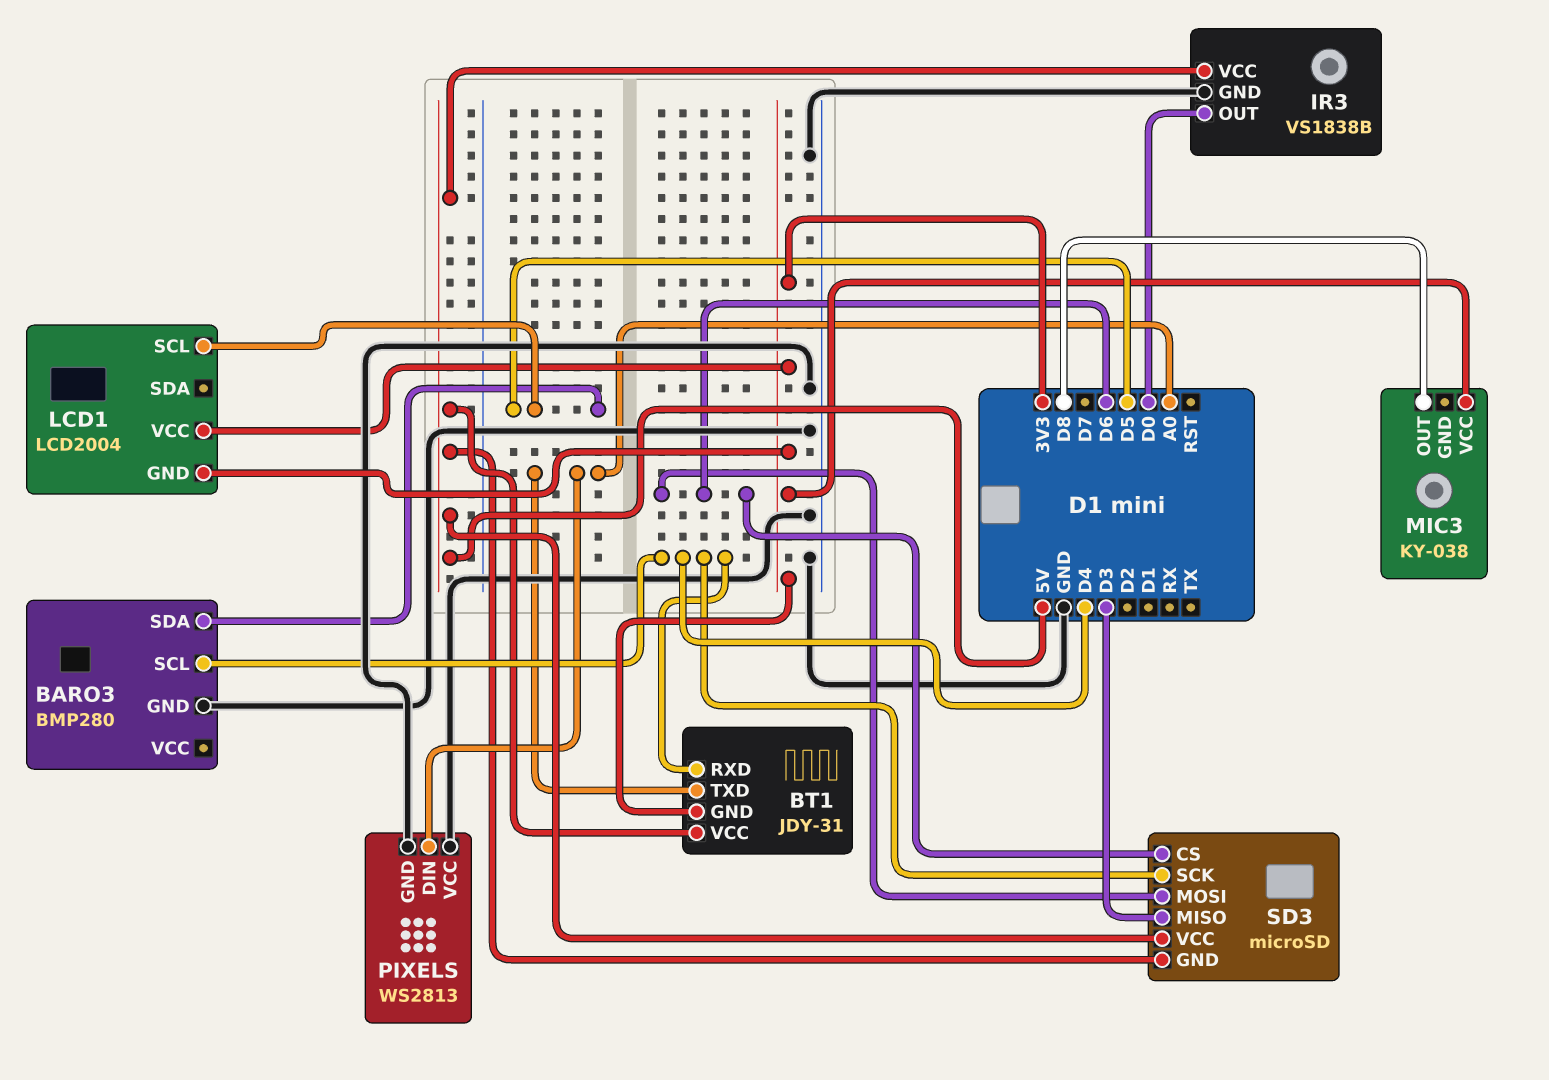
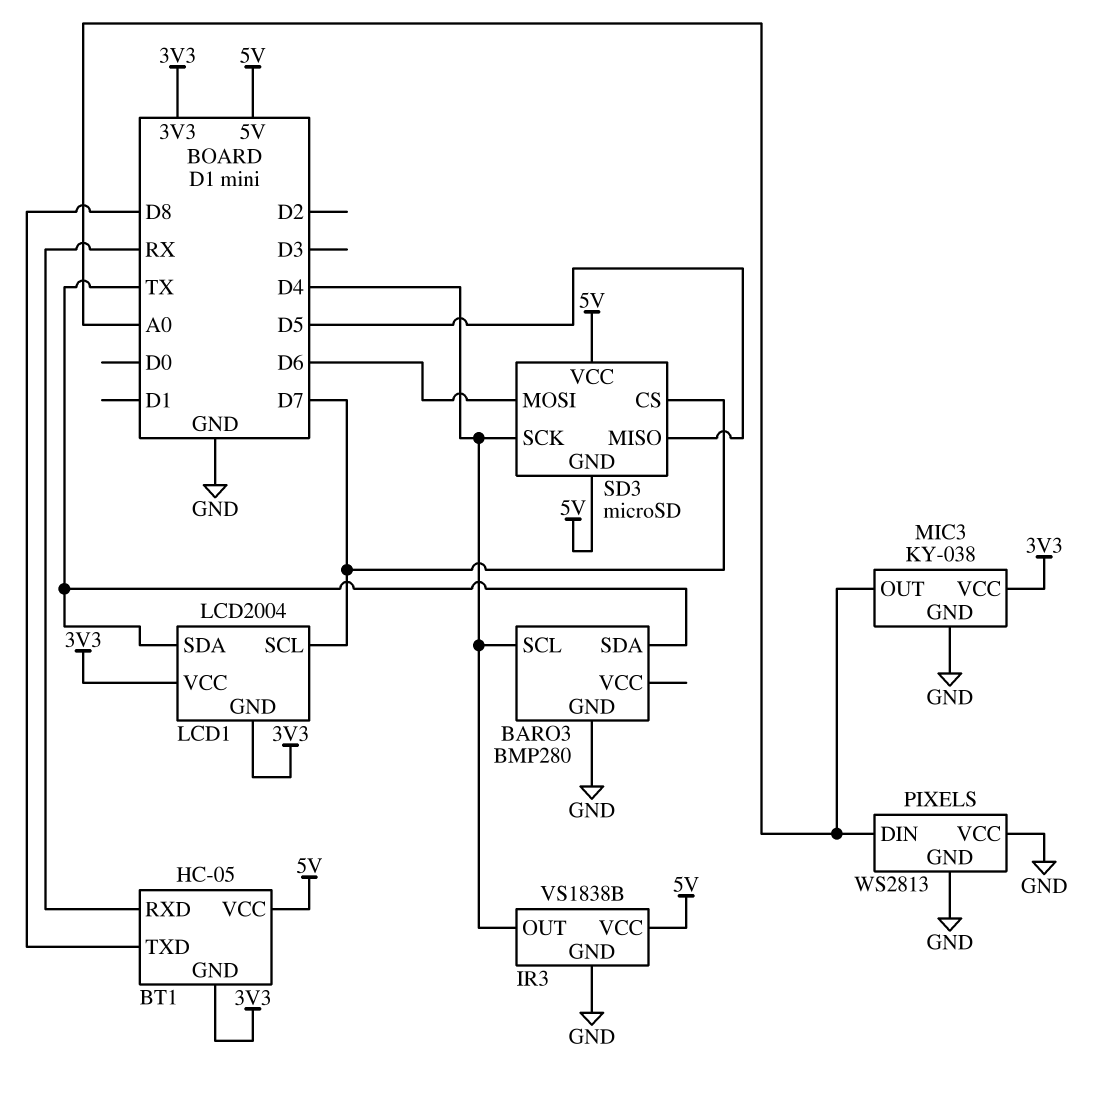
BARO3 pin SDA: D5 -> TX
BT1: JDY-31 -> HC-05
BT1 pin RXD: D4 -> RX
BT1 pin TXD: A0 -> D8
IR3 pin OUT: D0 -> D4
LCD1 pin SCL: D5 -> D7
LCD1 pin SDA: none -> TX
MIC3 pin GND: none -> GND
MIC3 pin OUT: D8 -> A0
SD3 pin CS: D6 -> D7
SD3 pin MISO: D3 -> D5

